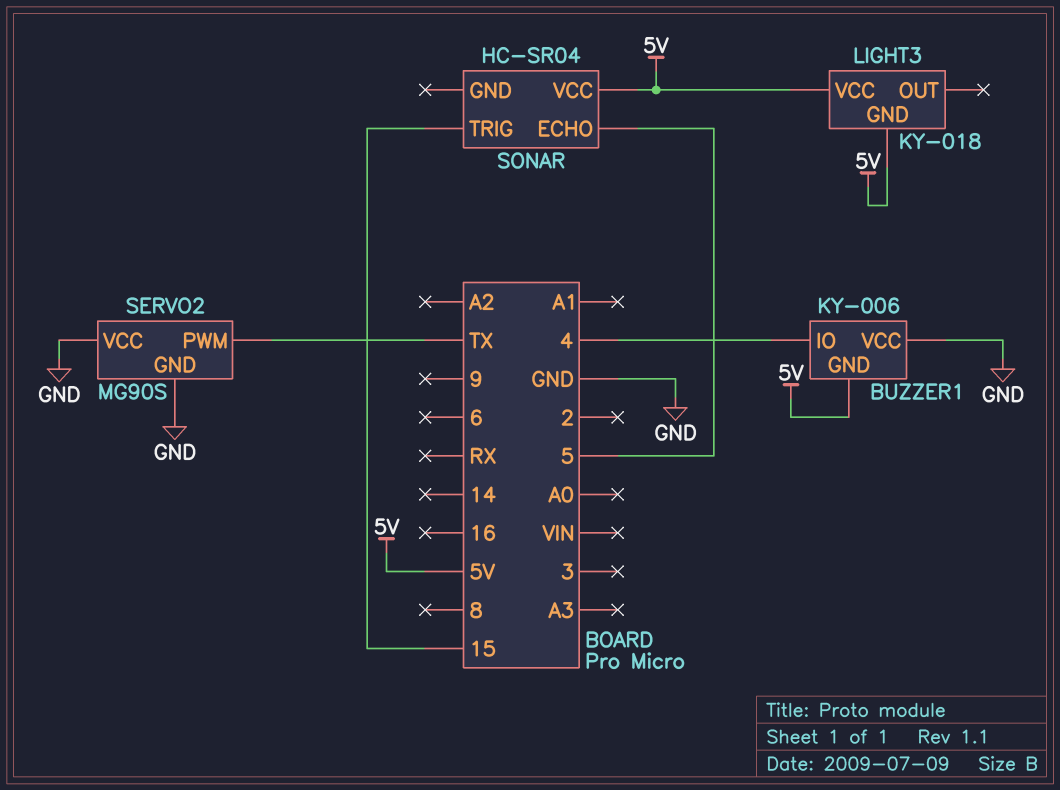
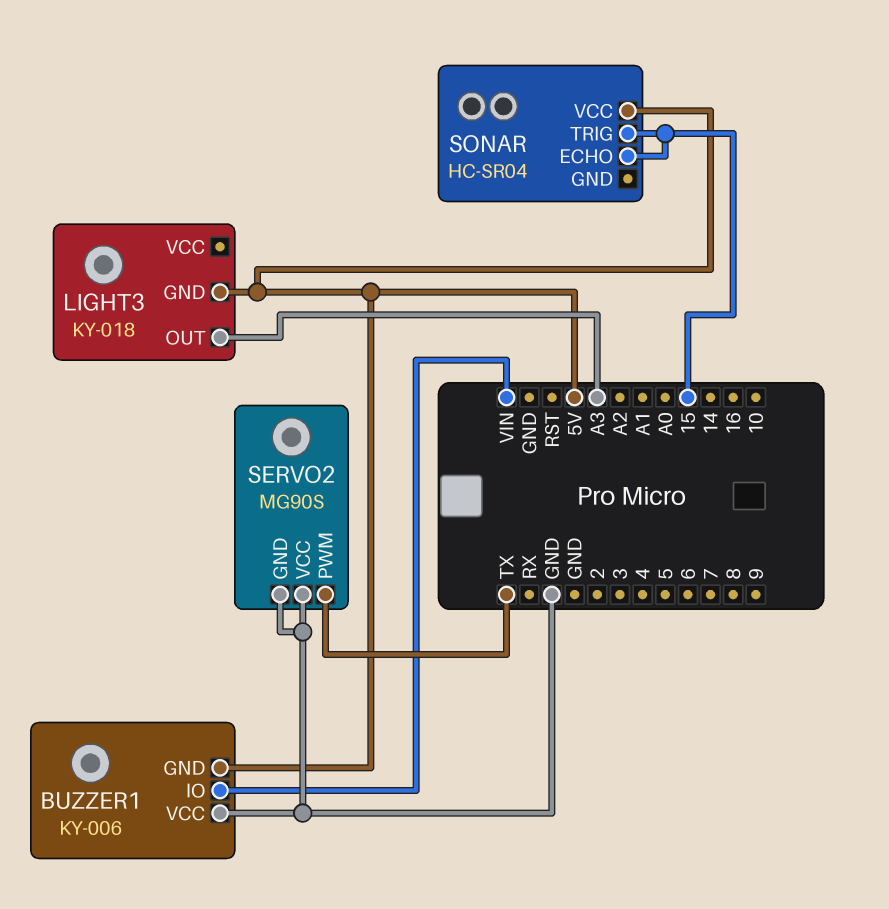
BUZZER1 pin IO: 4 -> VIN
LIGHT3 pin OUT: none -> A3
LIGHT3 pin VCC: 5V -> none
SONAR pin ECHO: 5 -> 15

